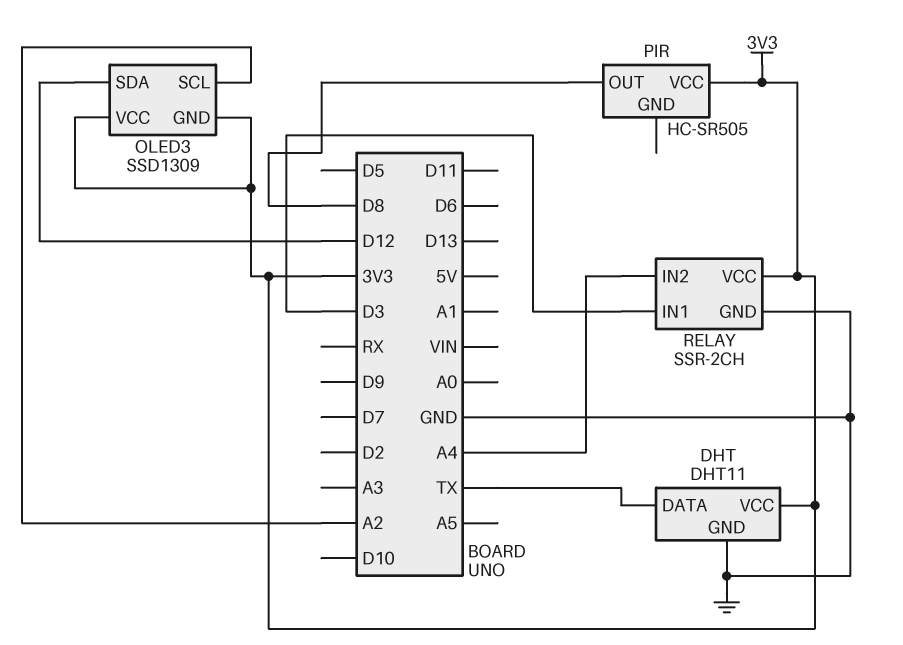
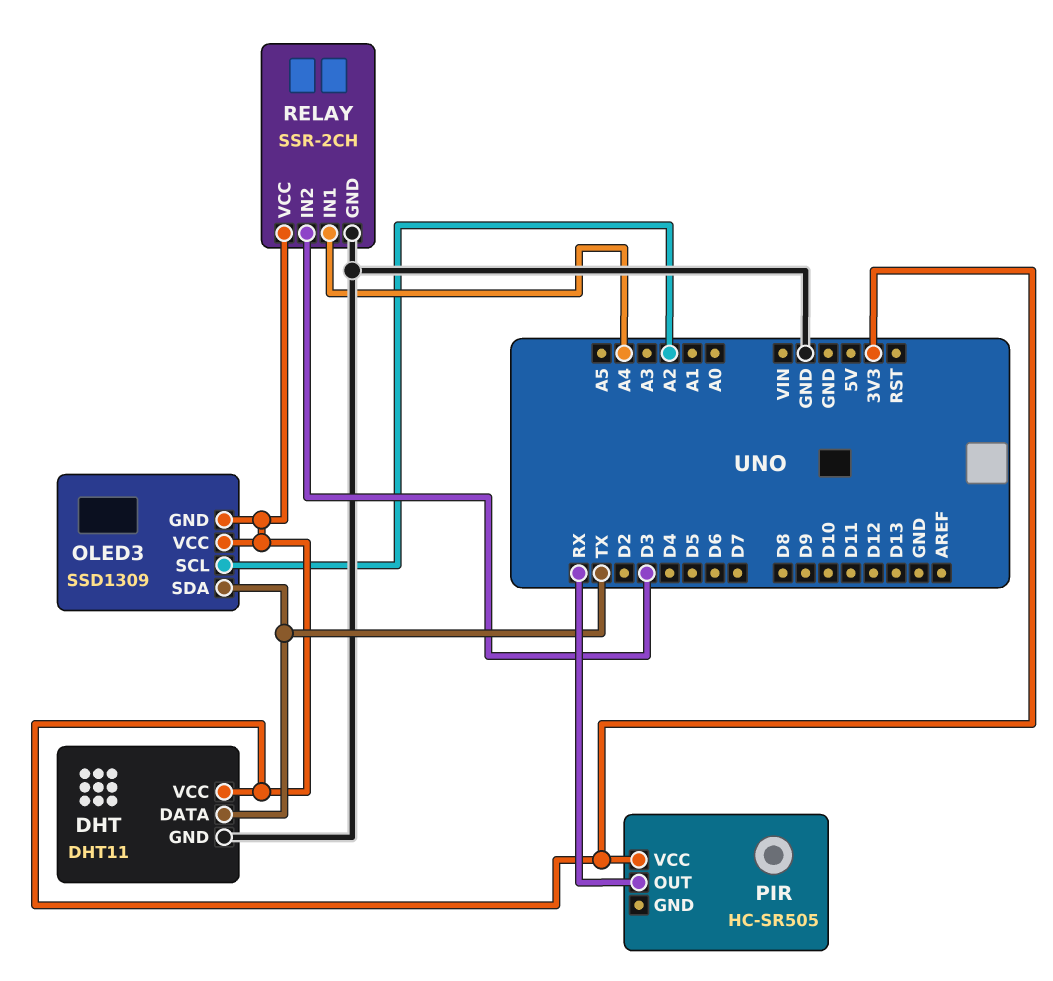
OLED3 pin SDA: D12 -> TX
PIR pin OUT: D8 -> RX
RELAY pin IN1: D3 -> A4
RELAY pin IN2: A4 -> D3

